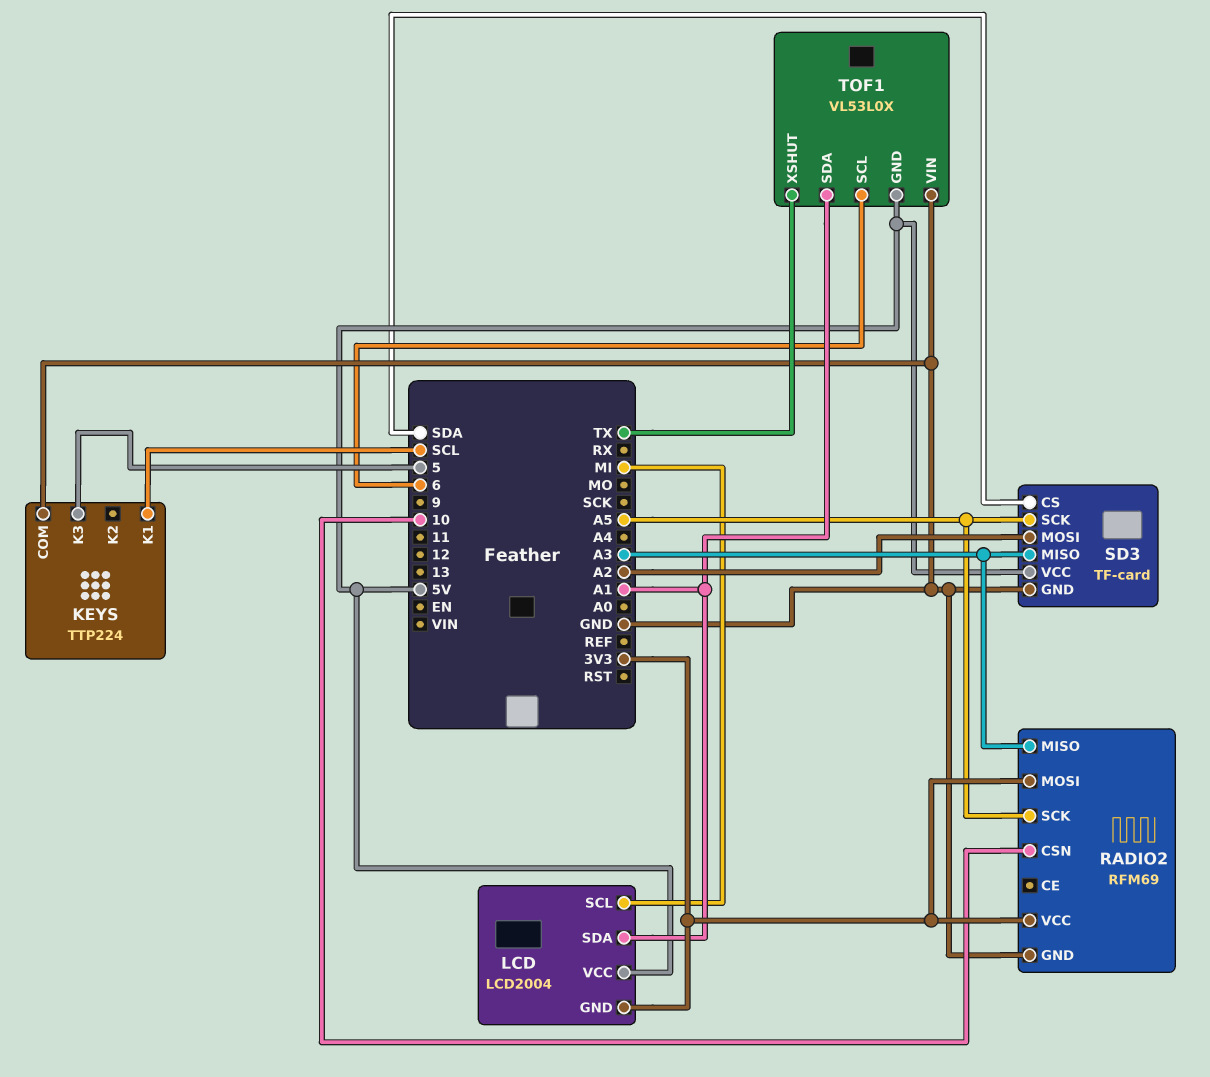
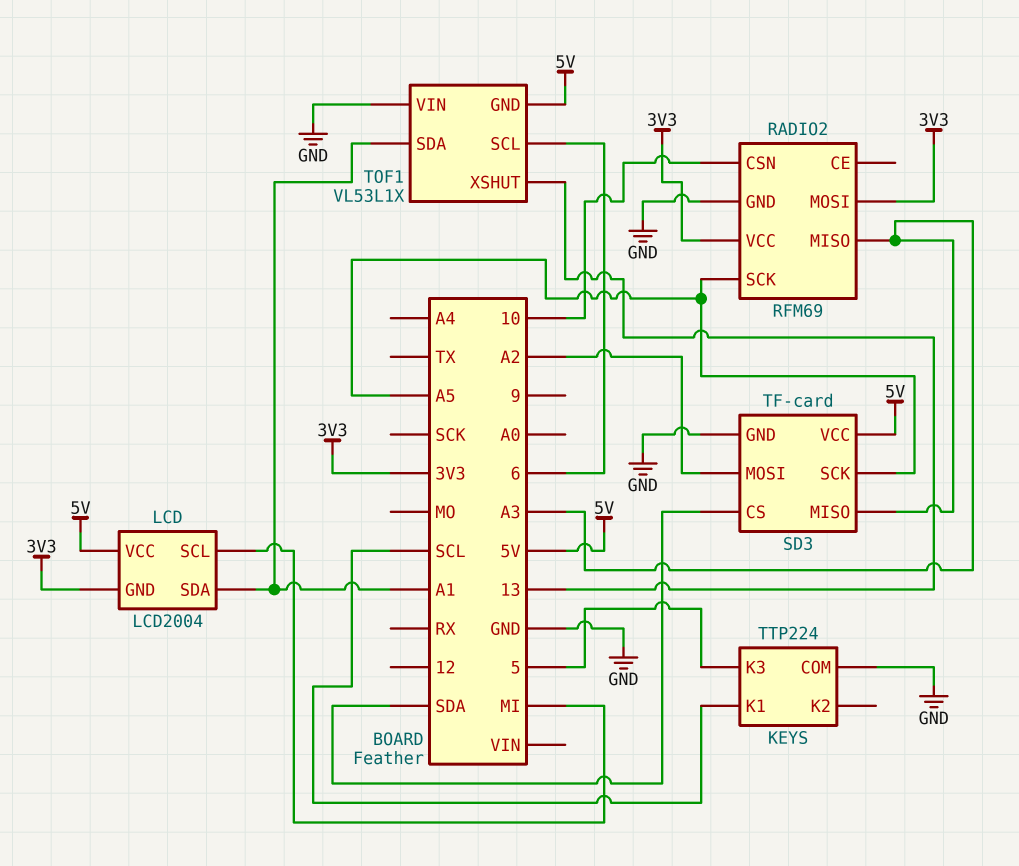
TOF1: VL53L0X -> VL53L1X
TOF1 pin XSHUT: TX -> 13

